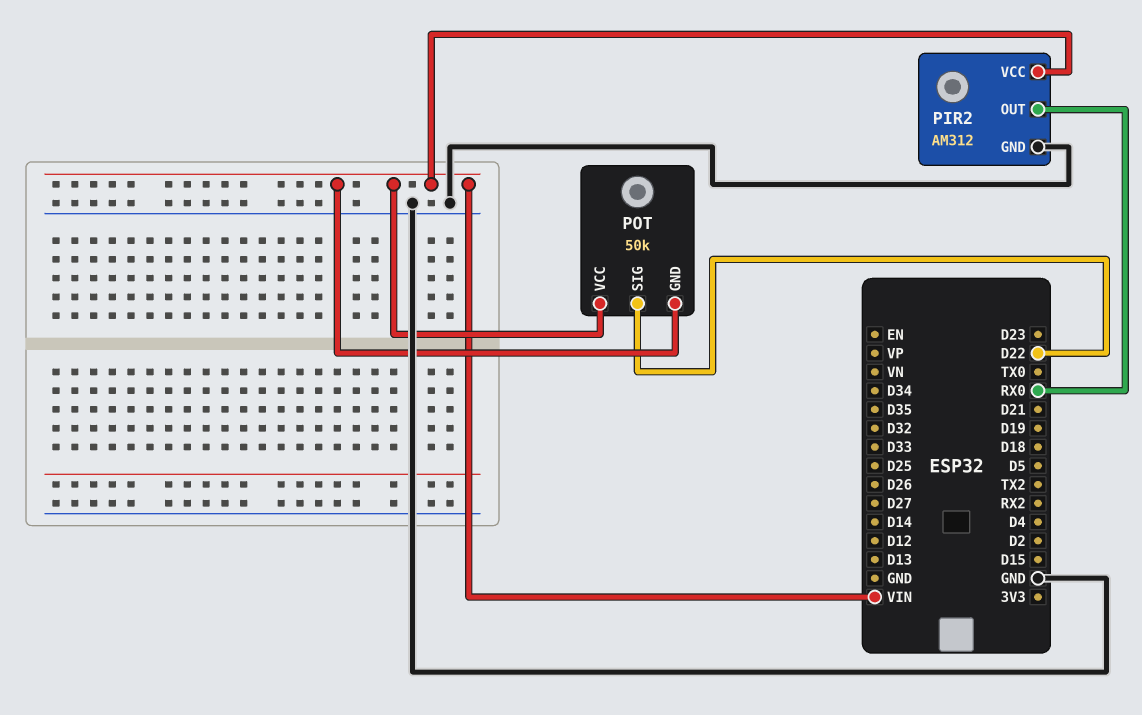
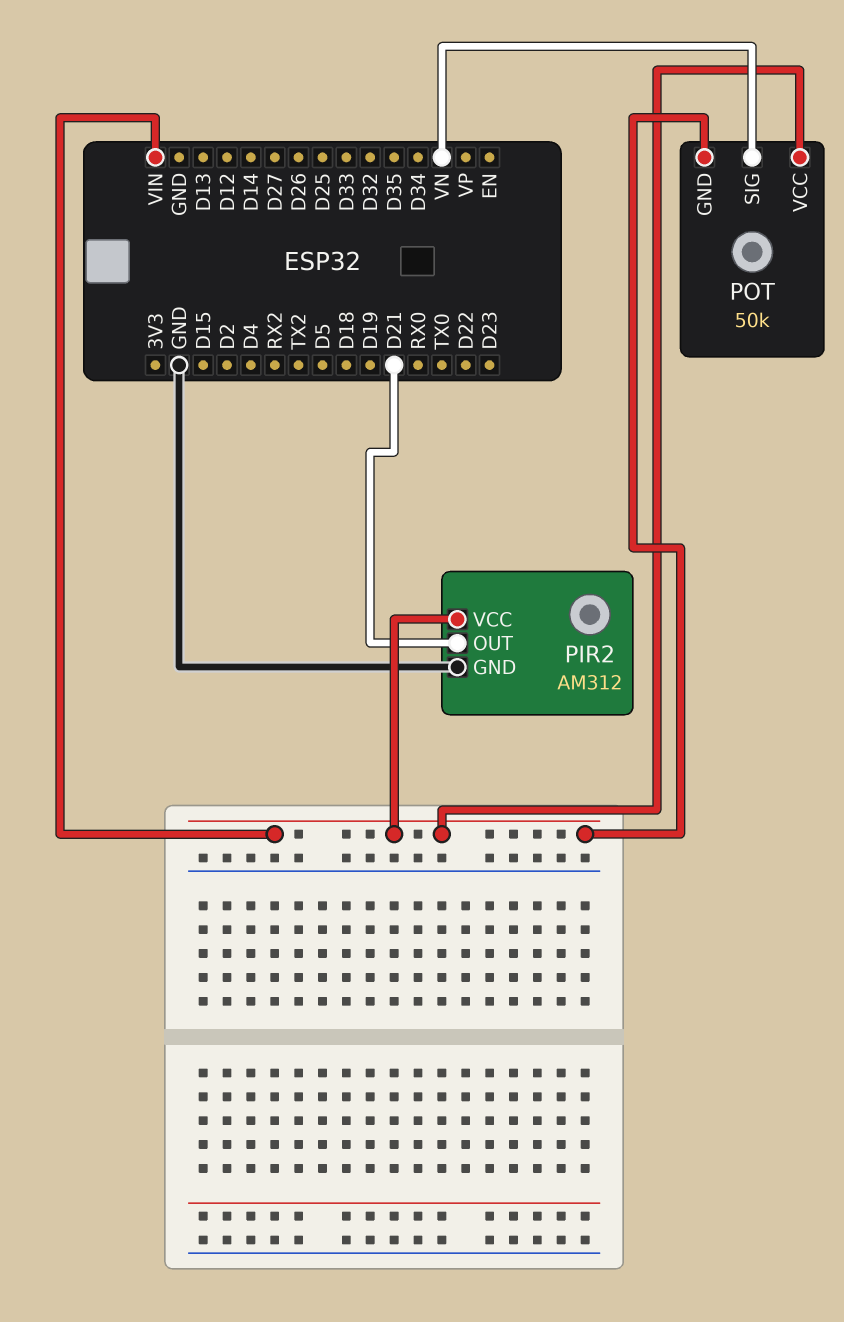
PIR2 pin OUT: RX0 -> D21
POT pin SIG: D22 -> VN

